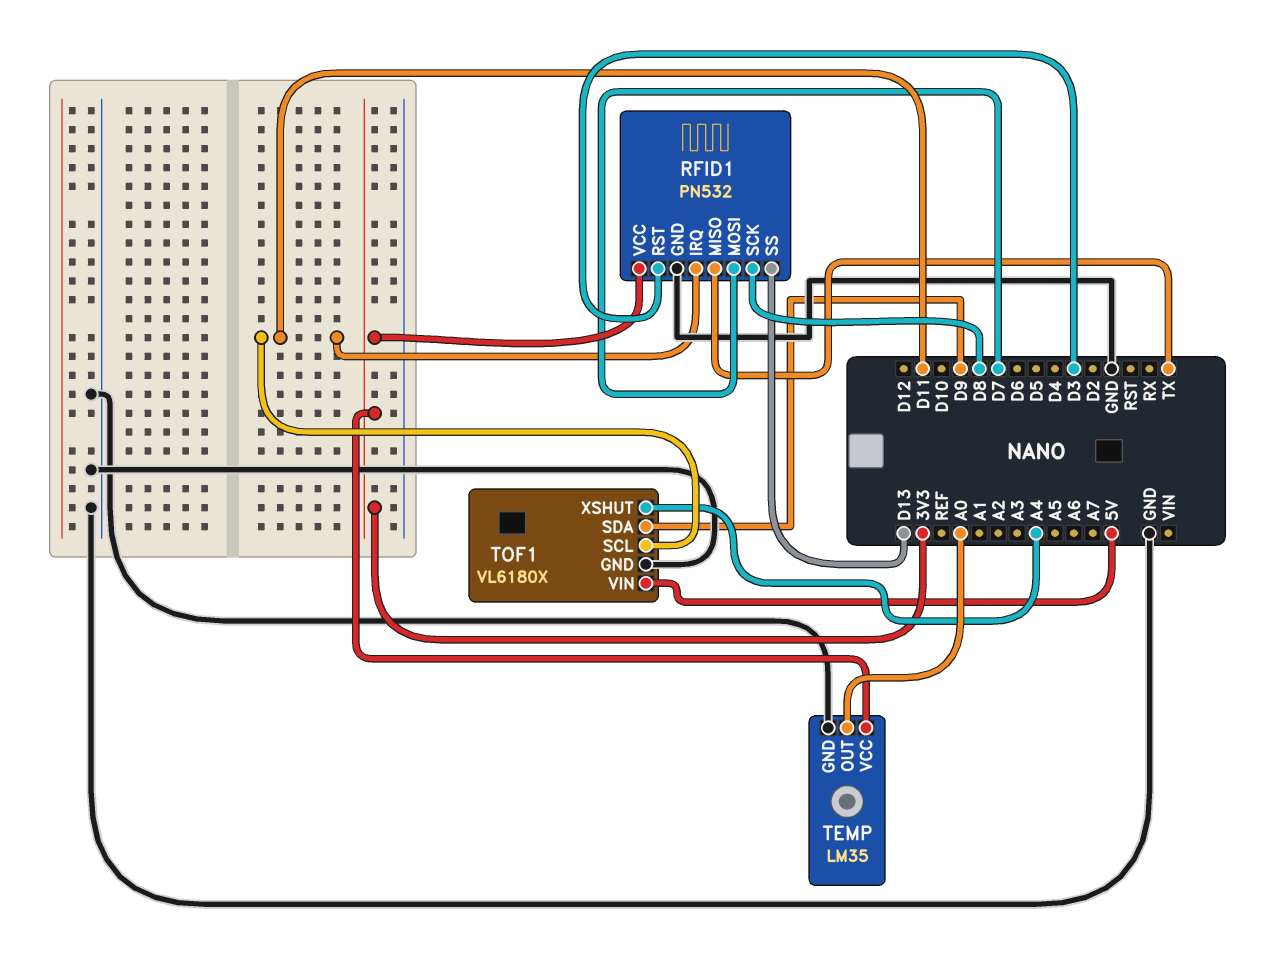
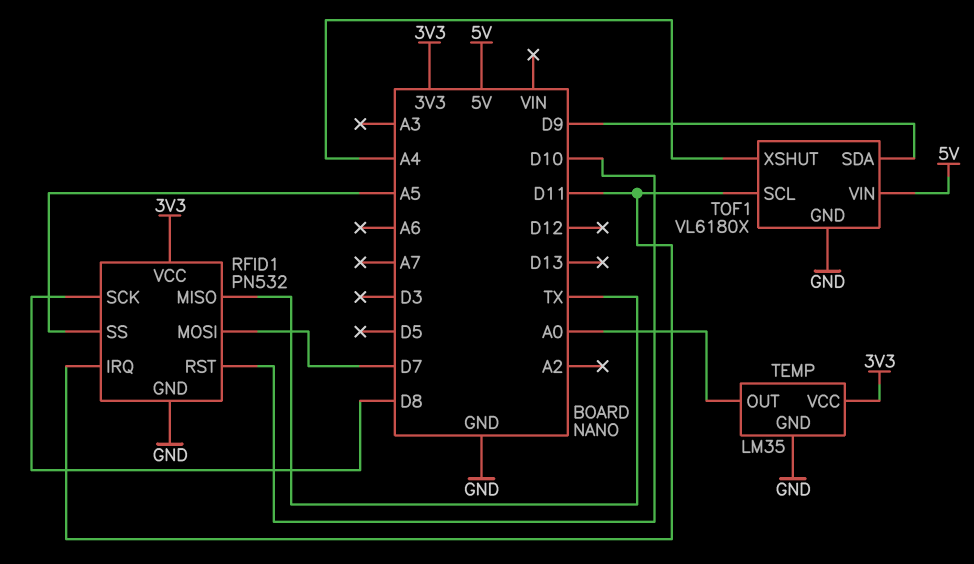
RFID1 pin RST: D3 -> D10
RFID1 pin SS: D13 -> A5

